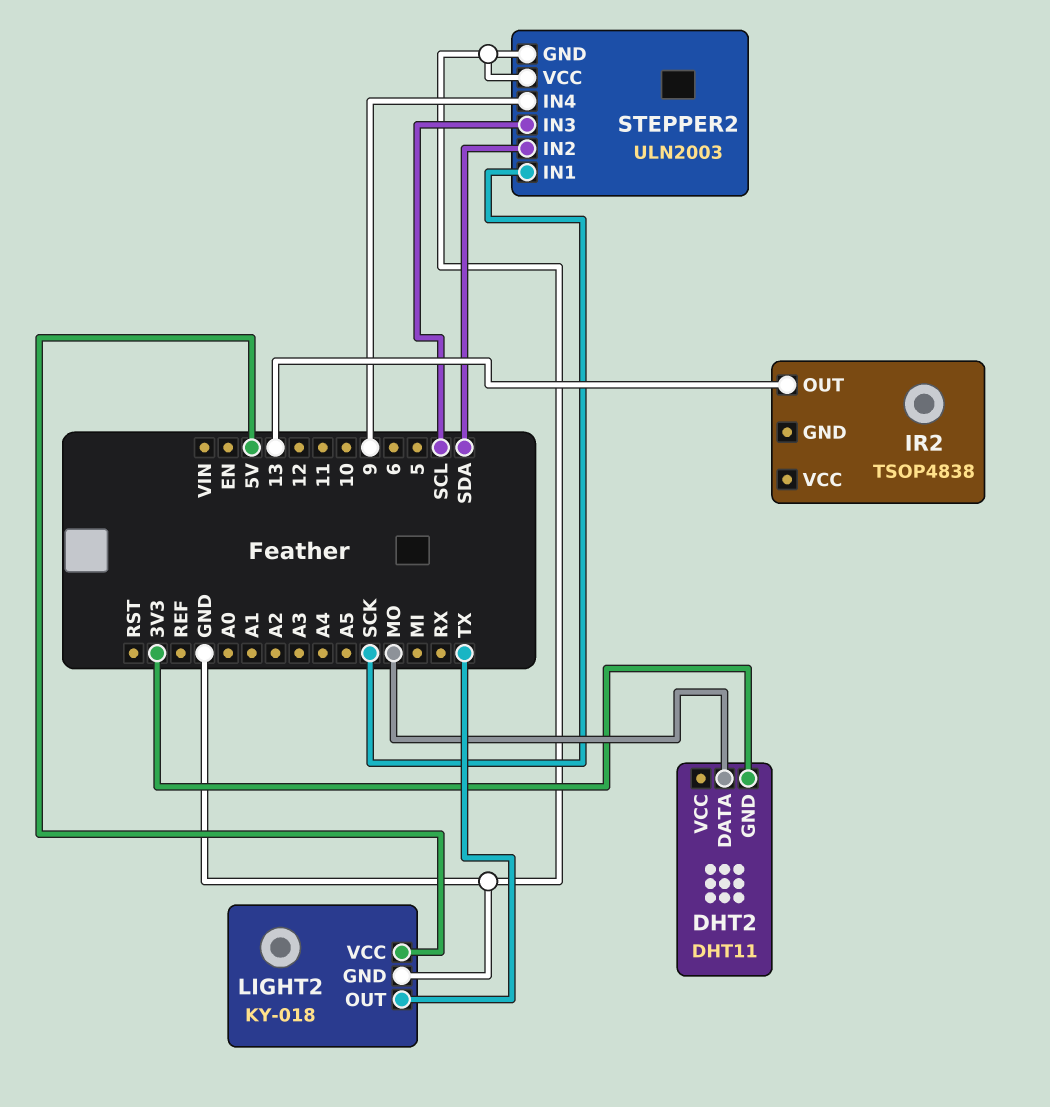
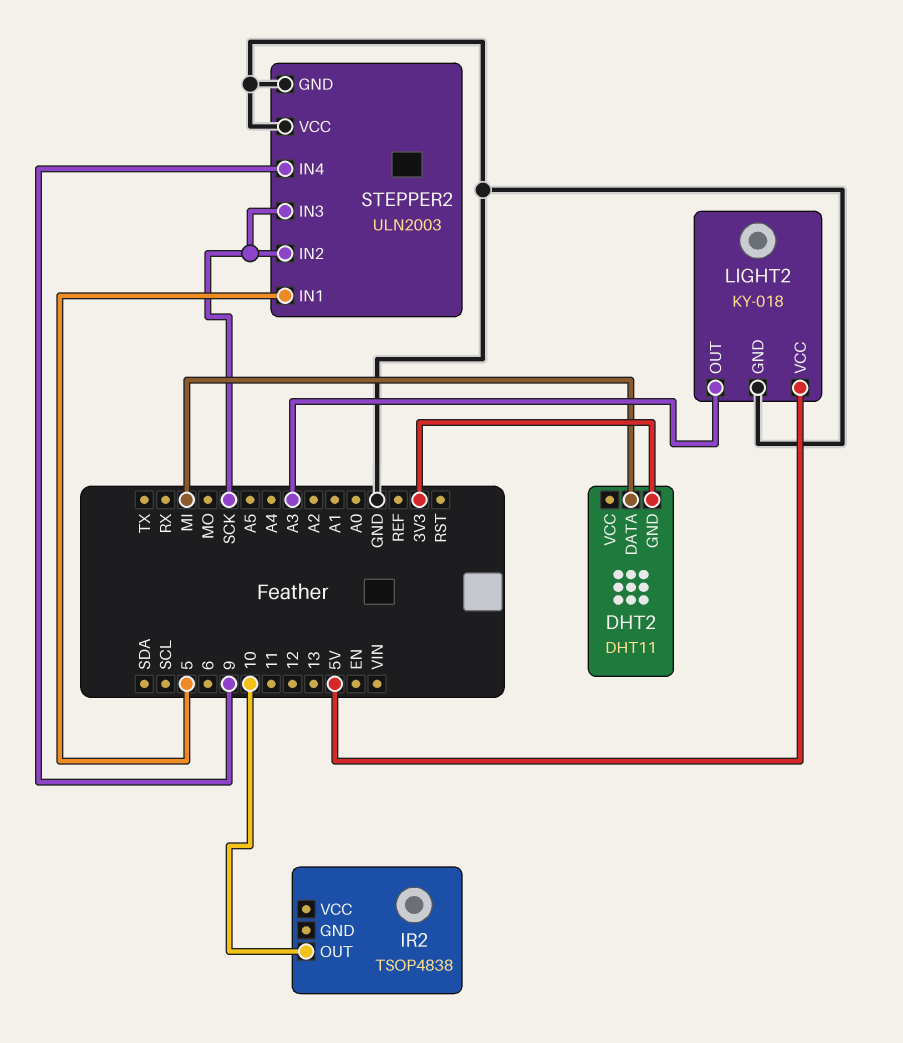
DHT2 pin DATA: MO -> MI
IR2 pin OUT: 13 -> 10
LIGHT2 pin OUT: TX -> A3
STEPPER2 pin IN1: SCK -> 5
STEPPER2 pin IN2: SDA -> SCK
STEPPER2 pin IN3: SCL -> SCK

